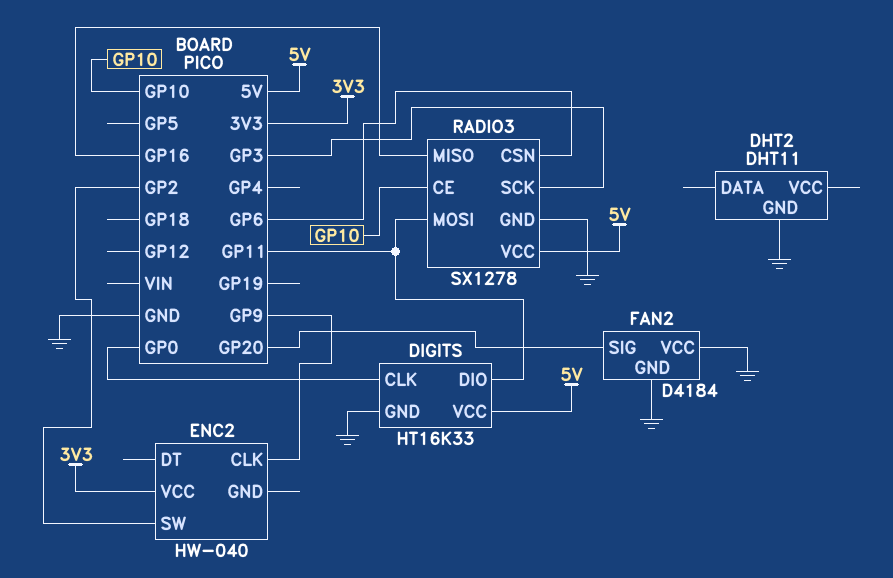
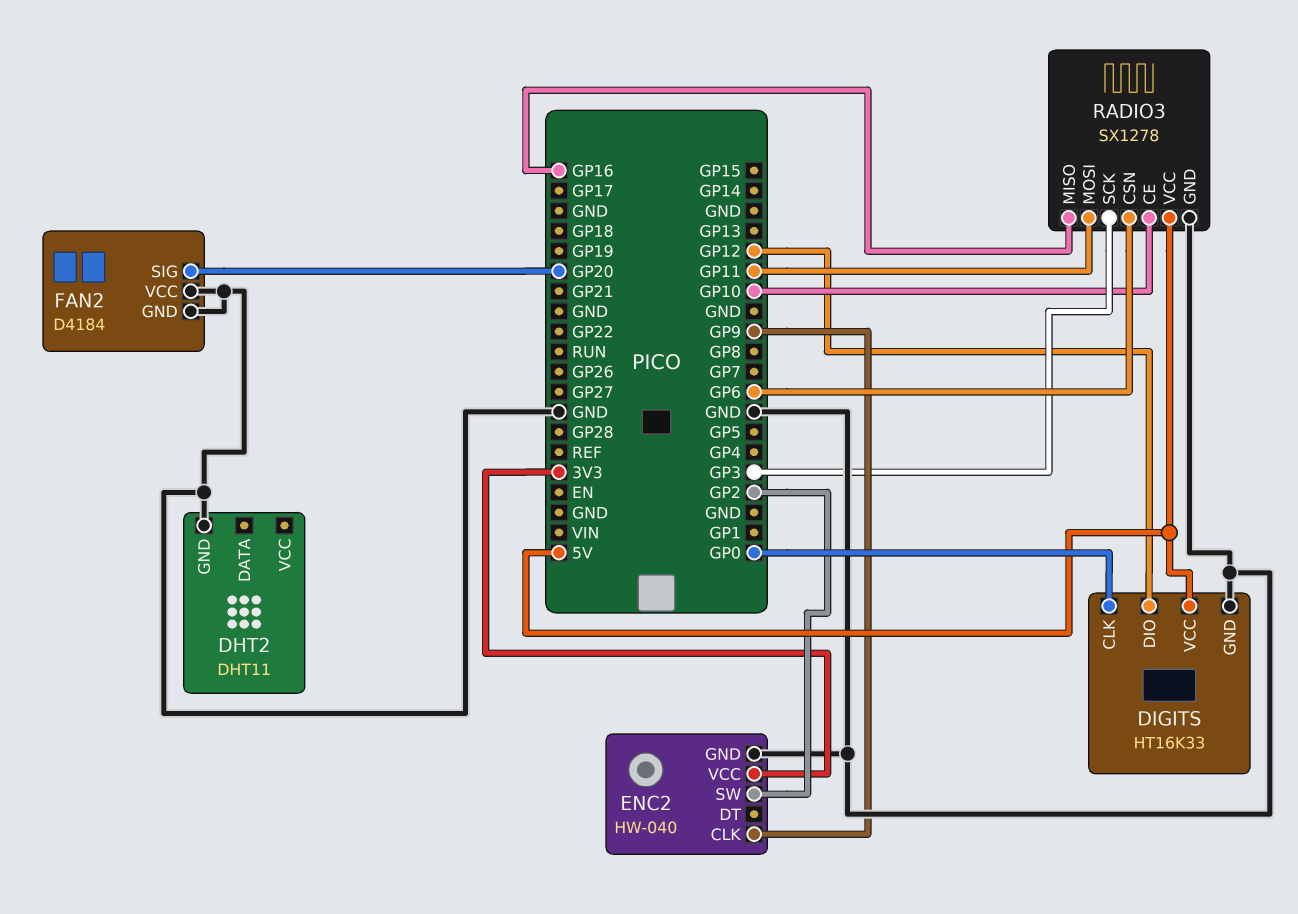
DIGITS pin DIO: GP11 -> GP12
ENC2 pin GND: none -> GND

